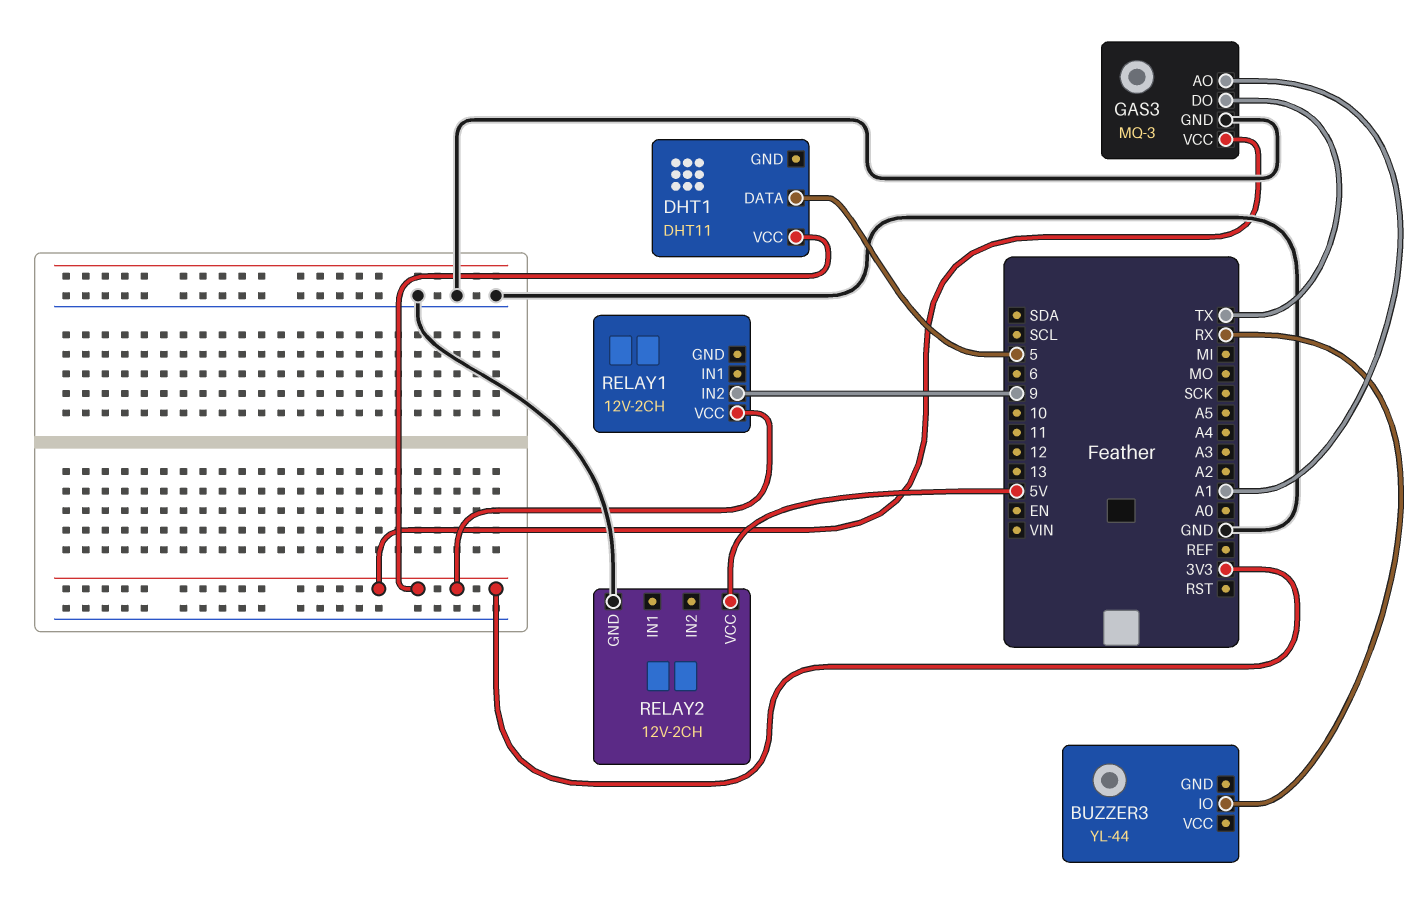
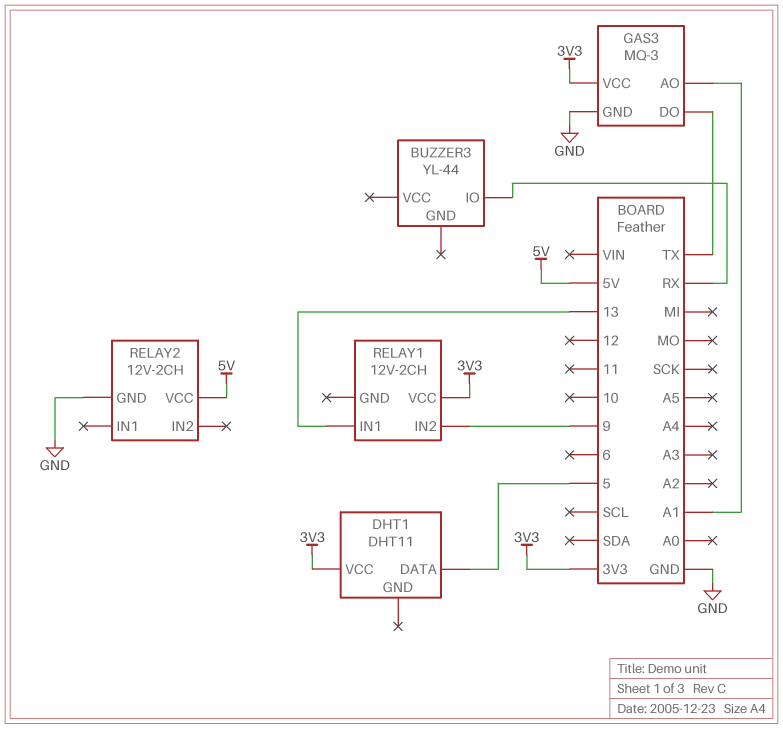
RELAY1 pin IN1: none -> 13

